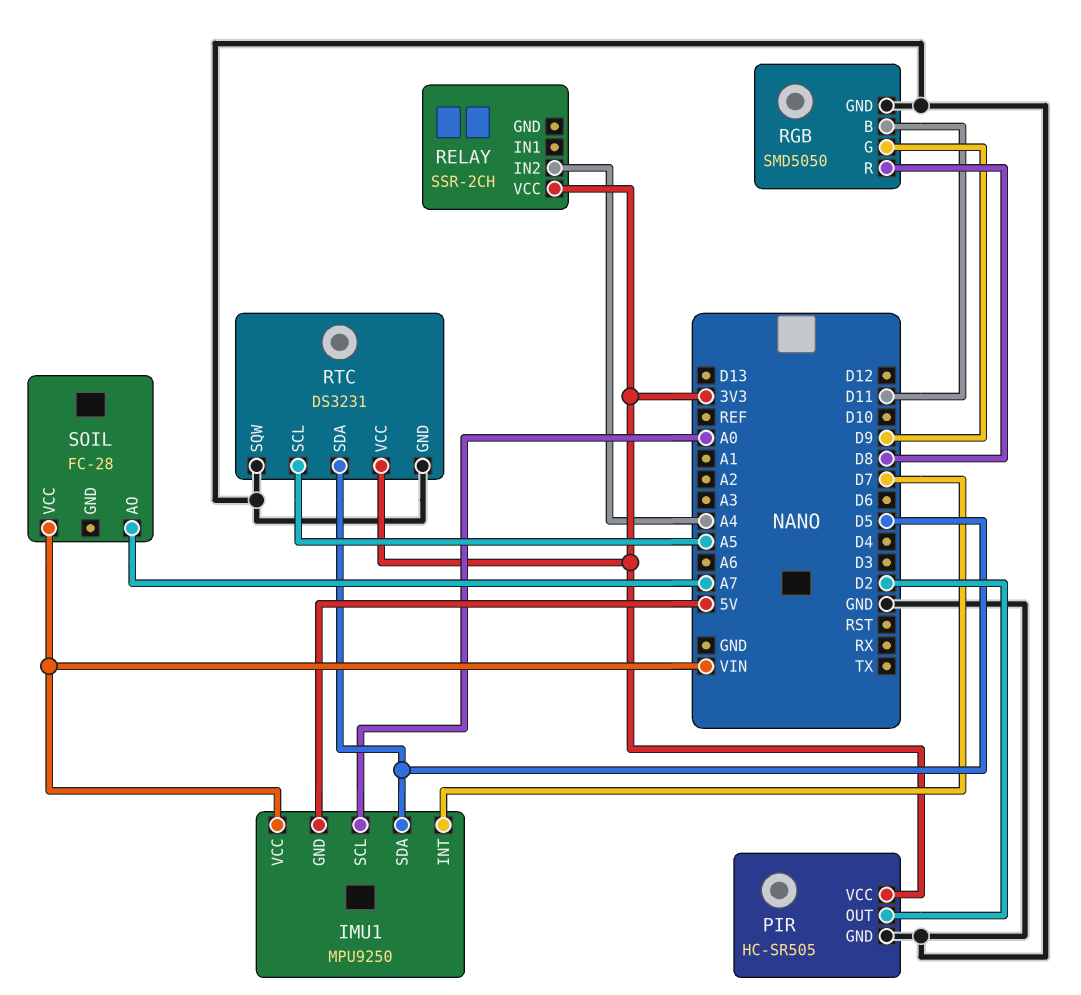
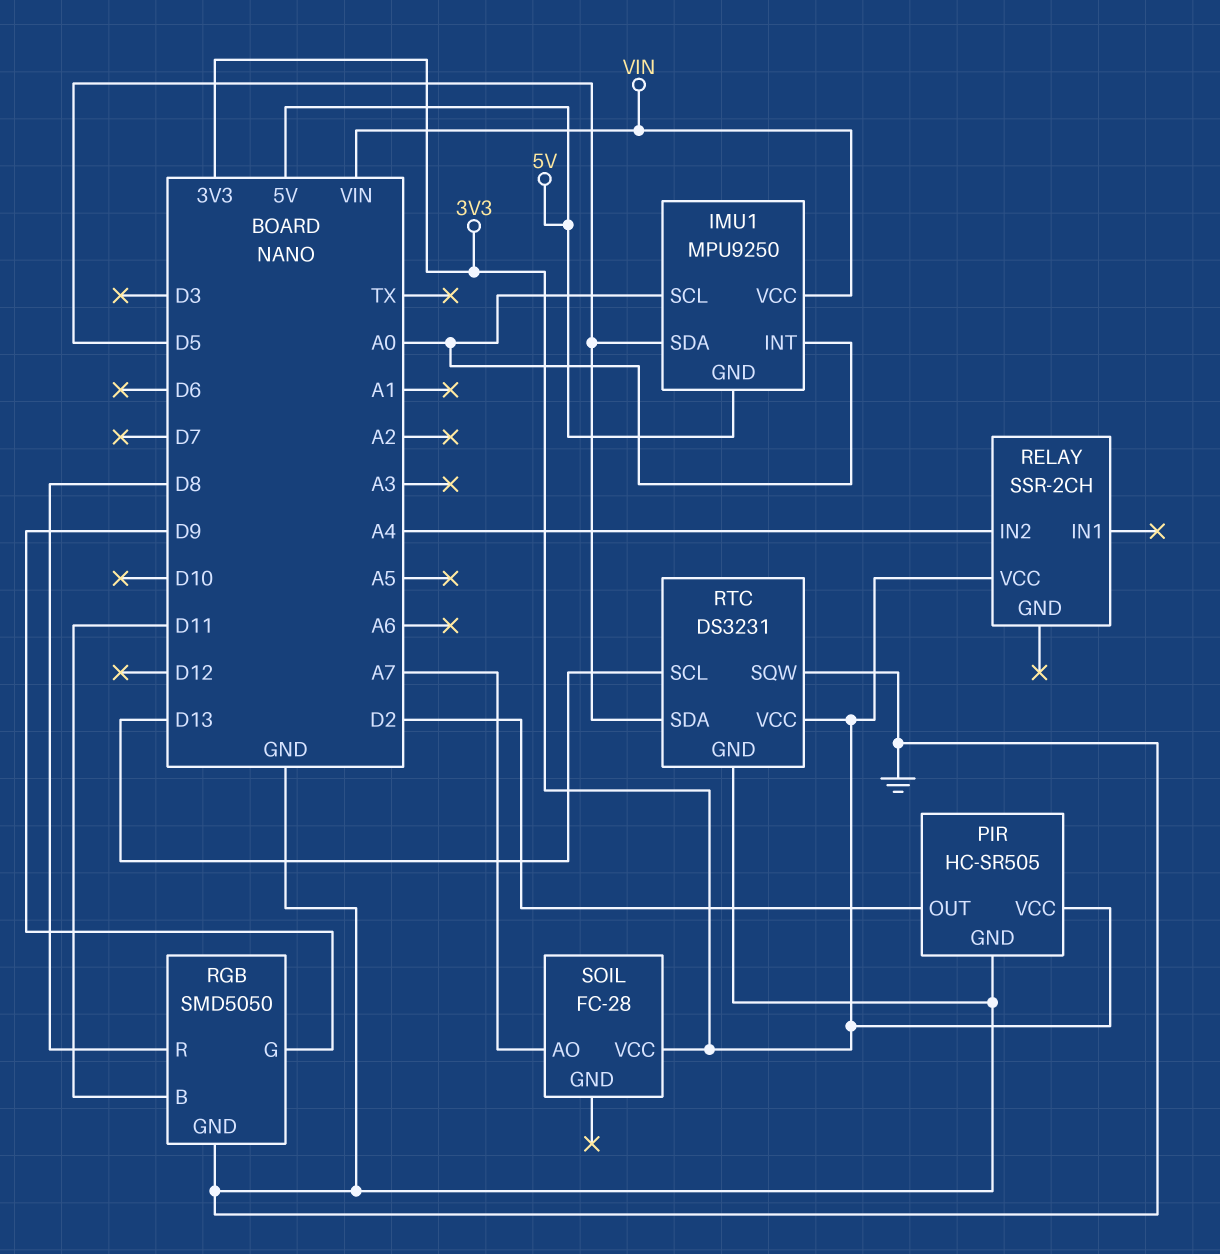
IMU1 pin INT: D7 -> A0
RTC pin SCL: A5 -> D13
SOIL pin VCC: VIN -> 3V3

